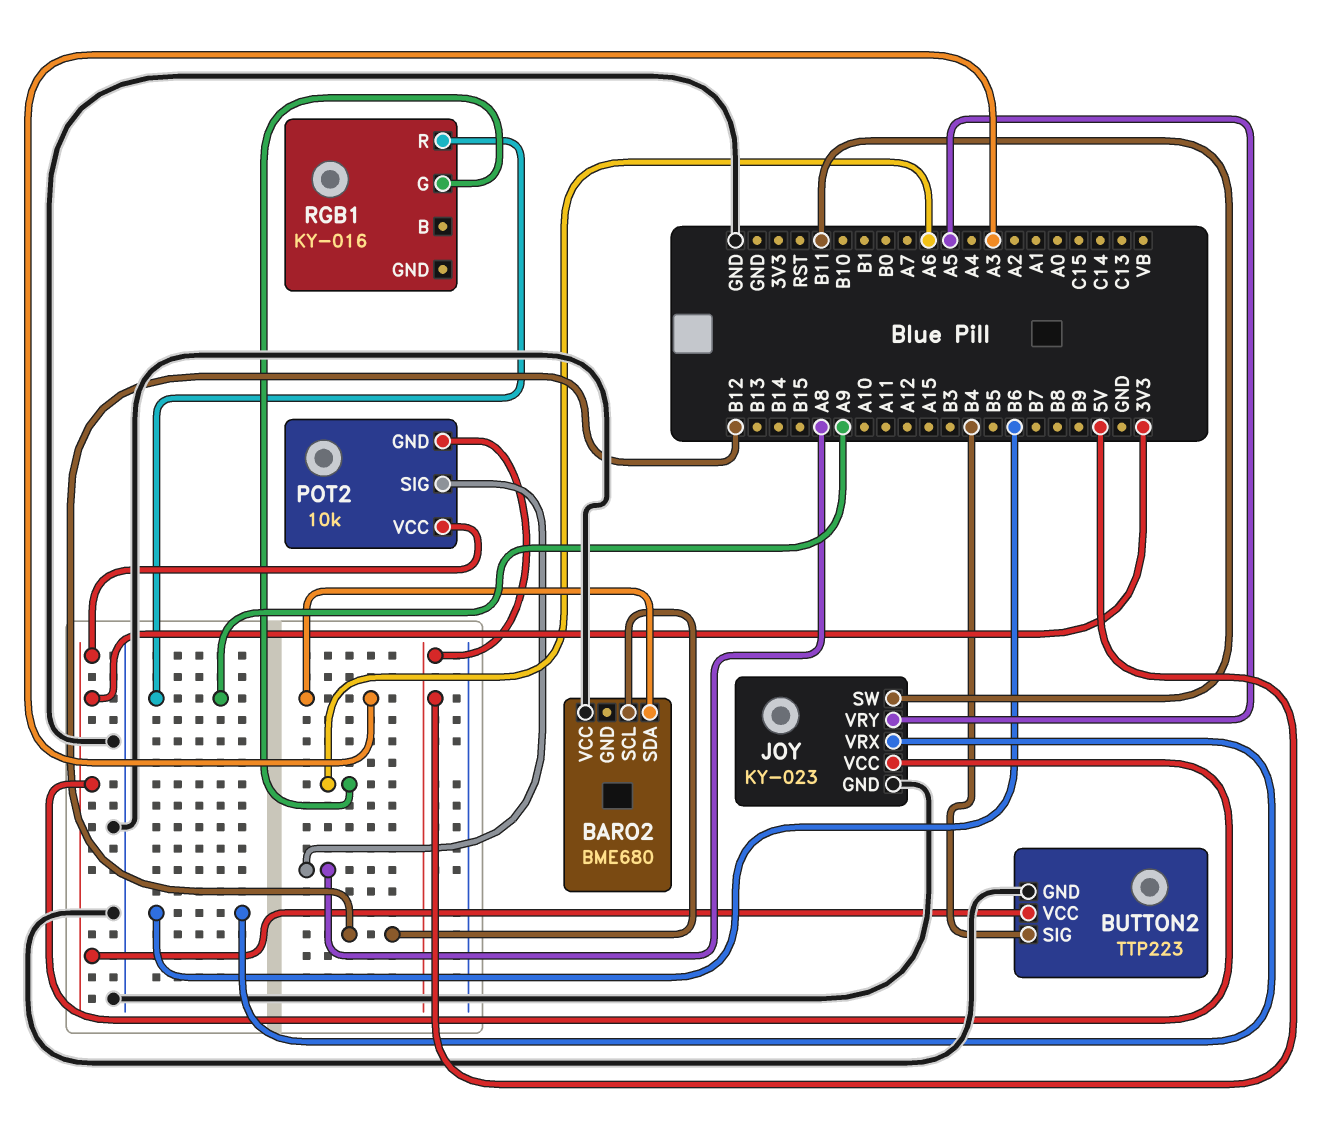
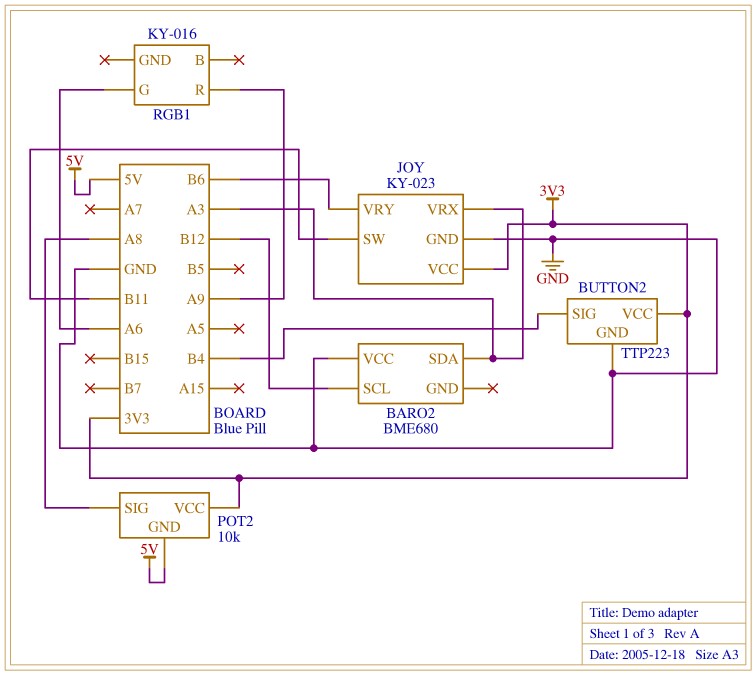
JOY pin VRX: B6 -> A3
JOY pin VRY: A5 -> B6

